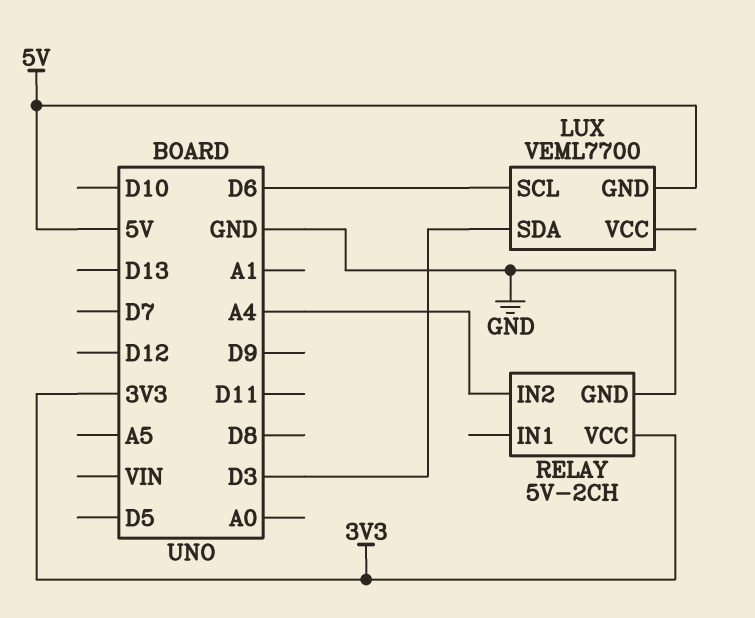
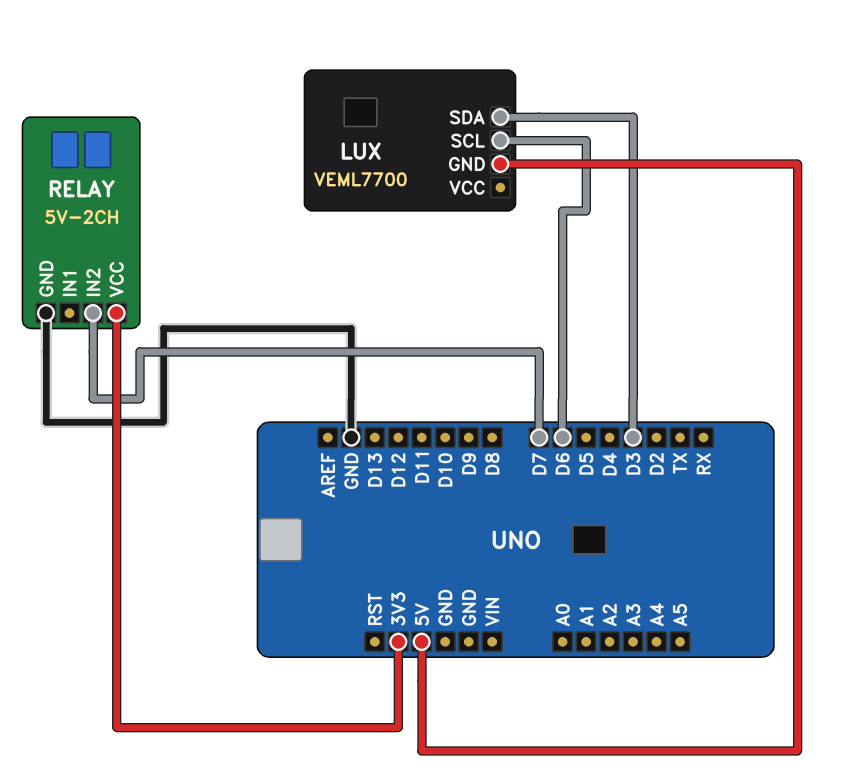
RELAY pin IN2: A4 -> D7

